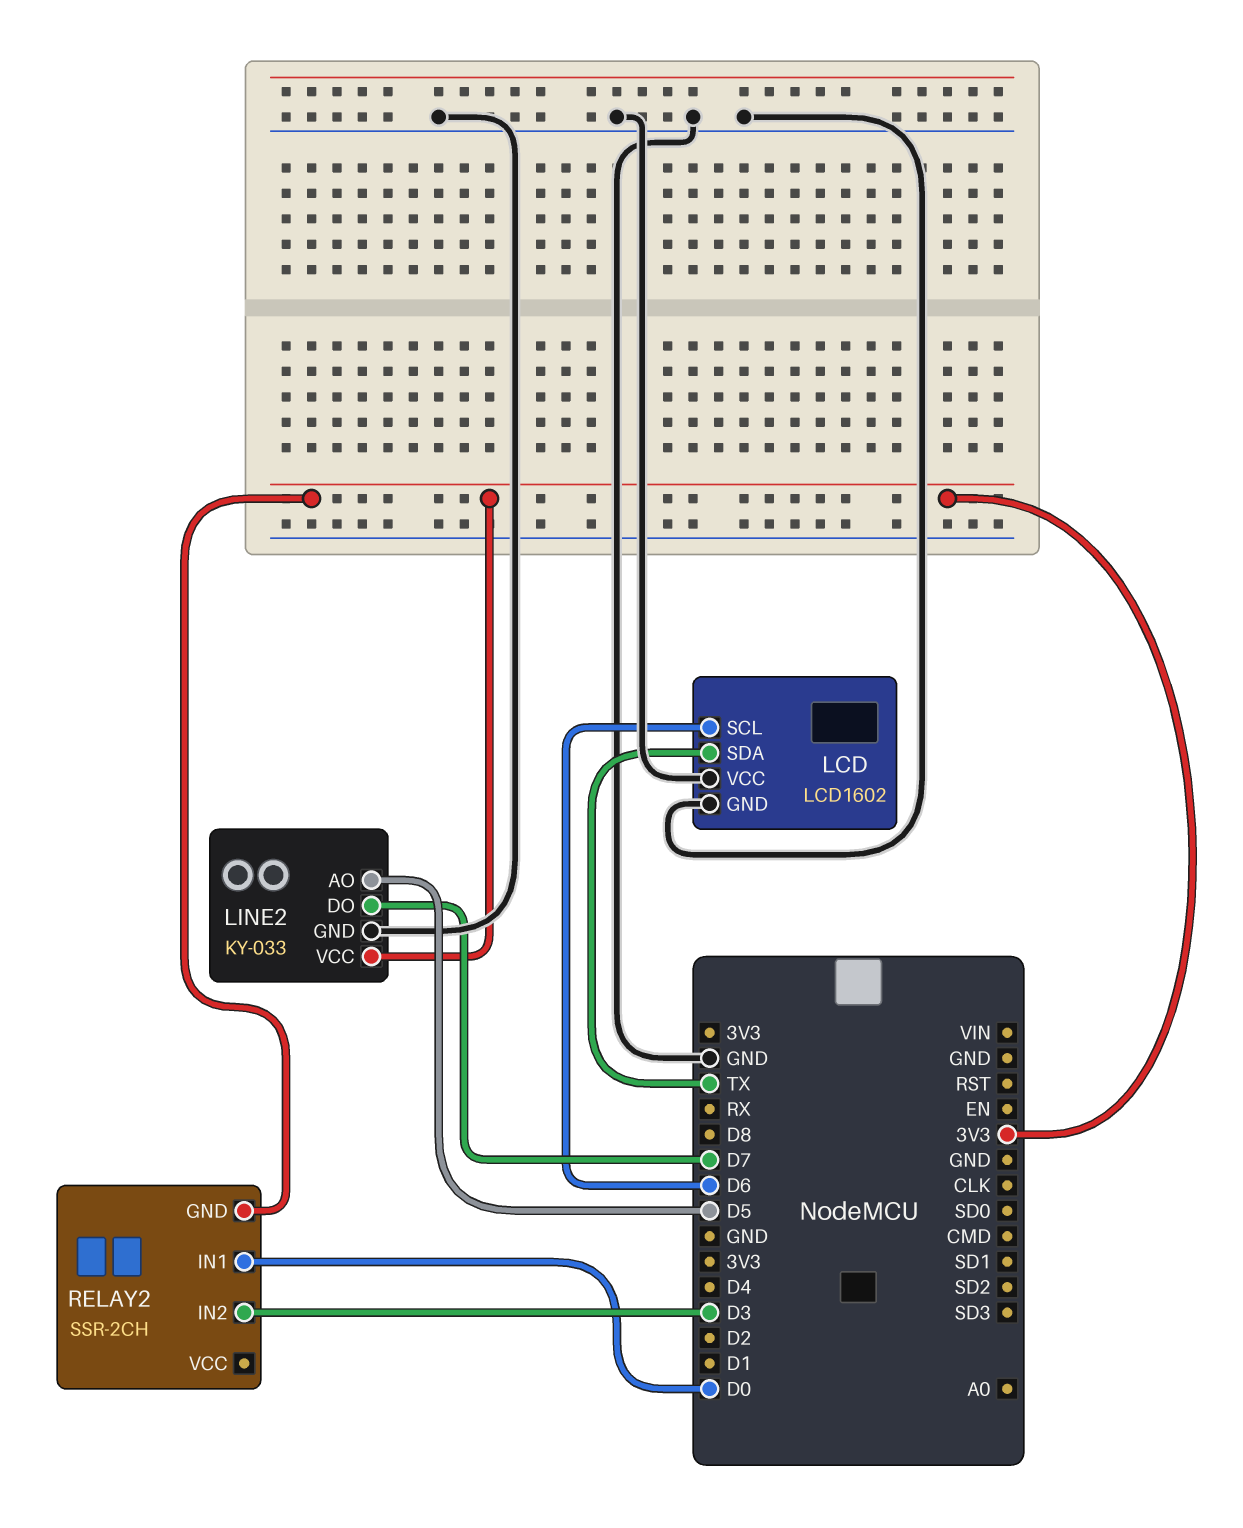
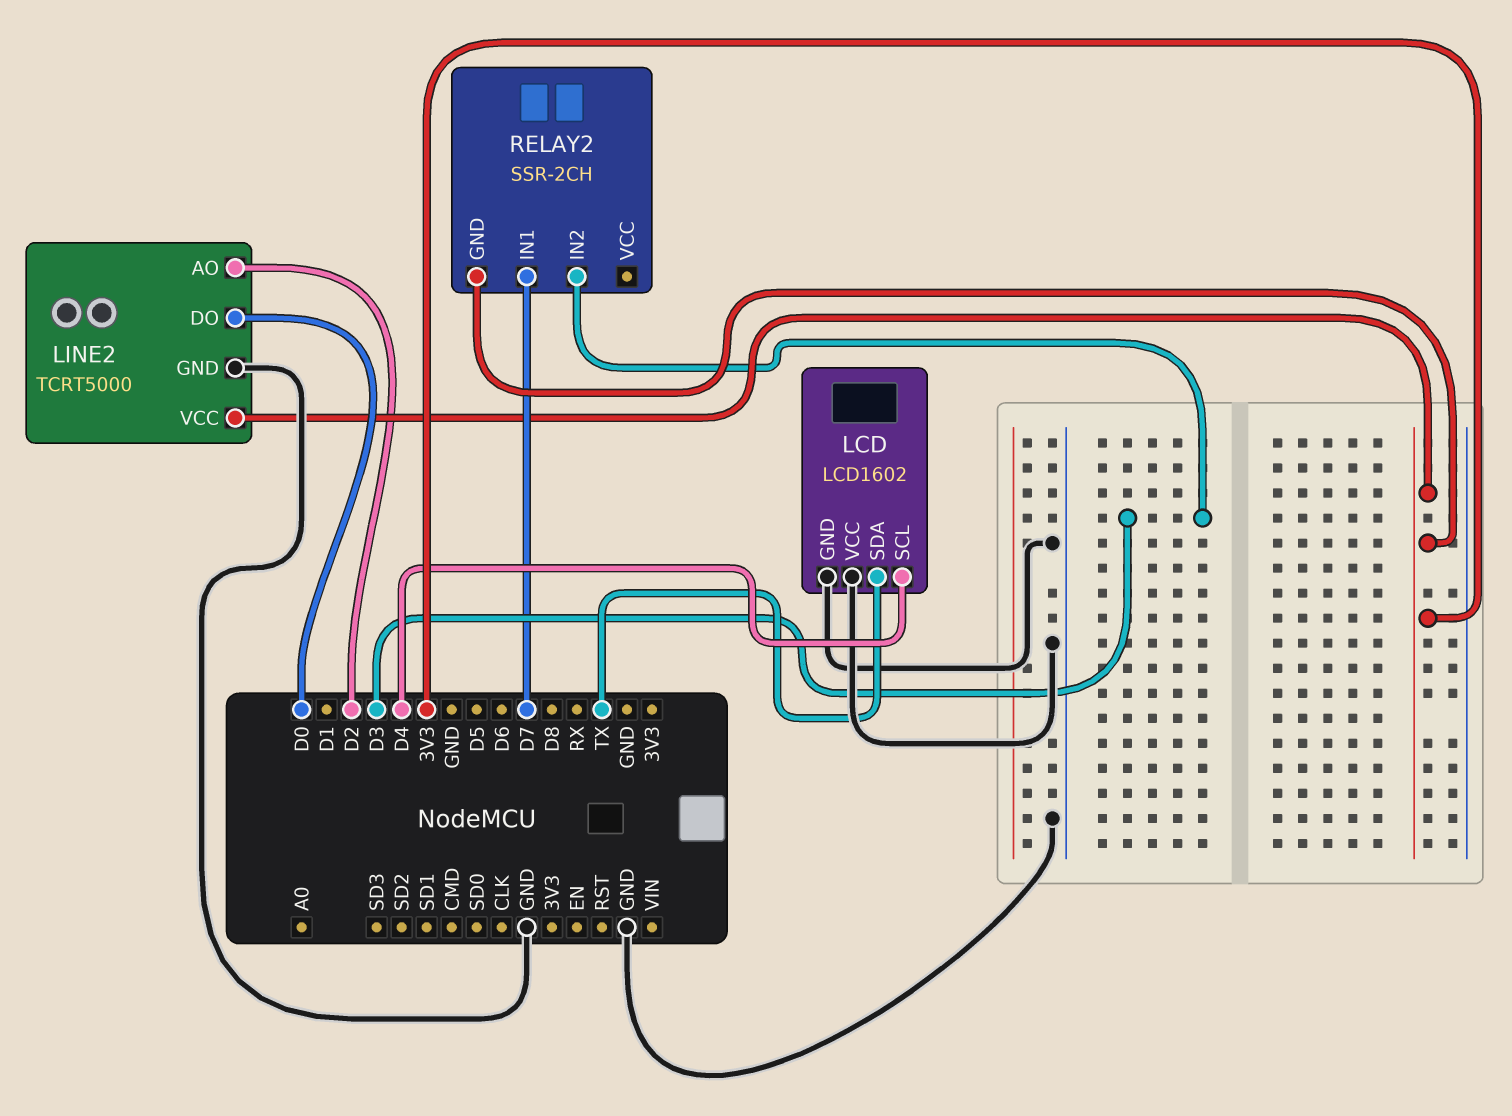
LCD pin SCL: D6 -> D4
LINE2: KY-033 -> TCRT5000
LINE2 pin AO: D5 -> D2
LINE2 pin DO: D7 -> D0
RELAY2 pin IN1: D0 -> D7

